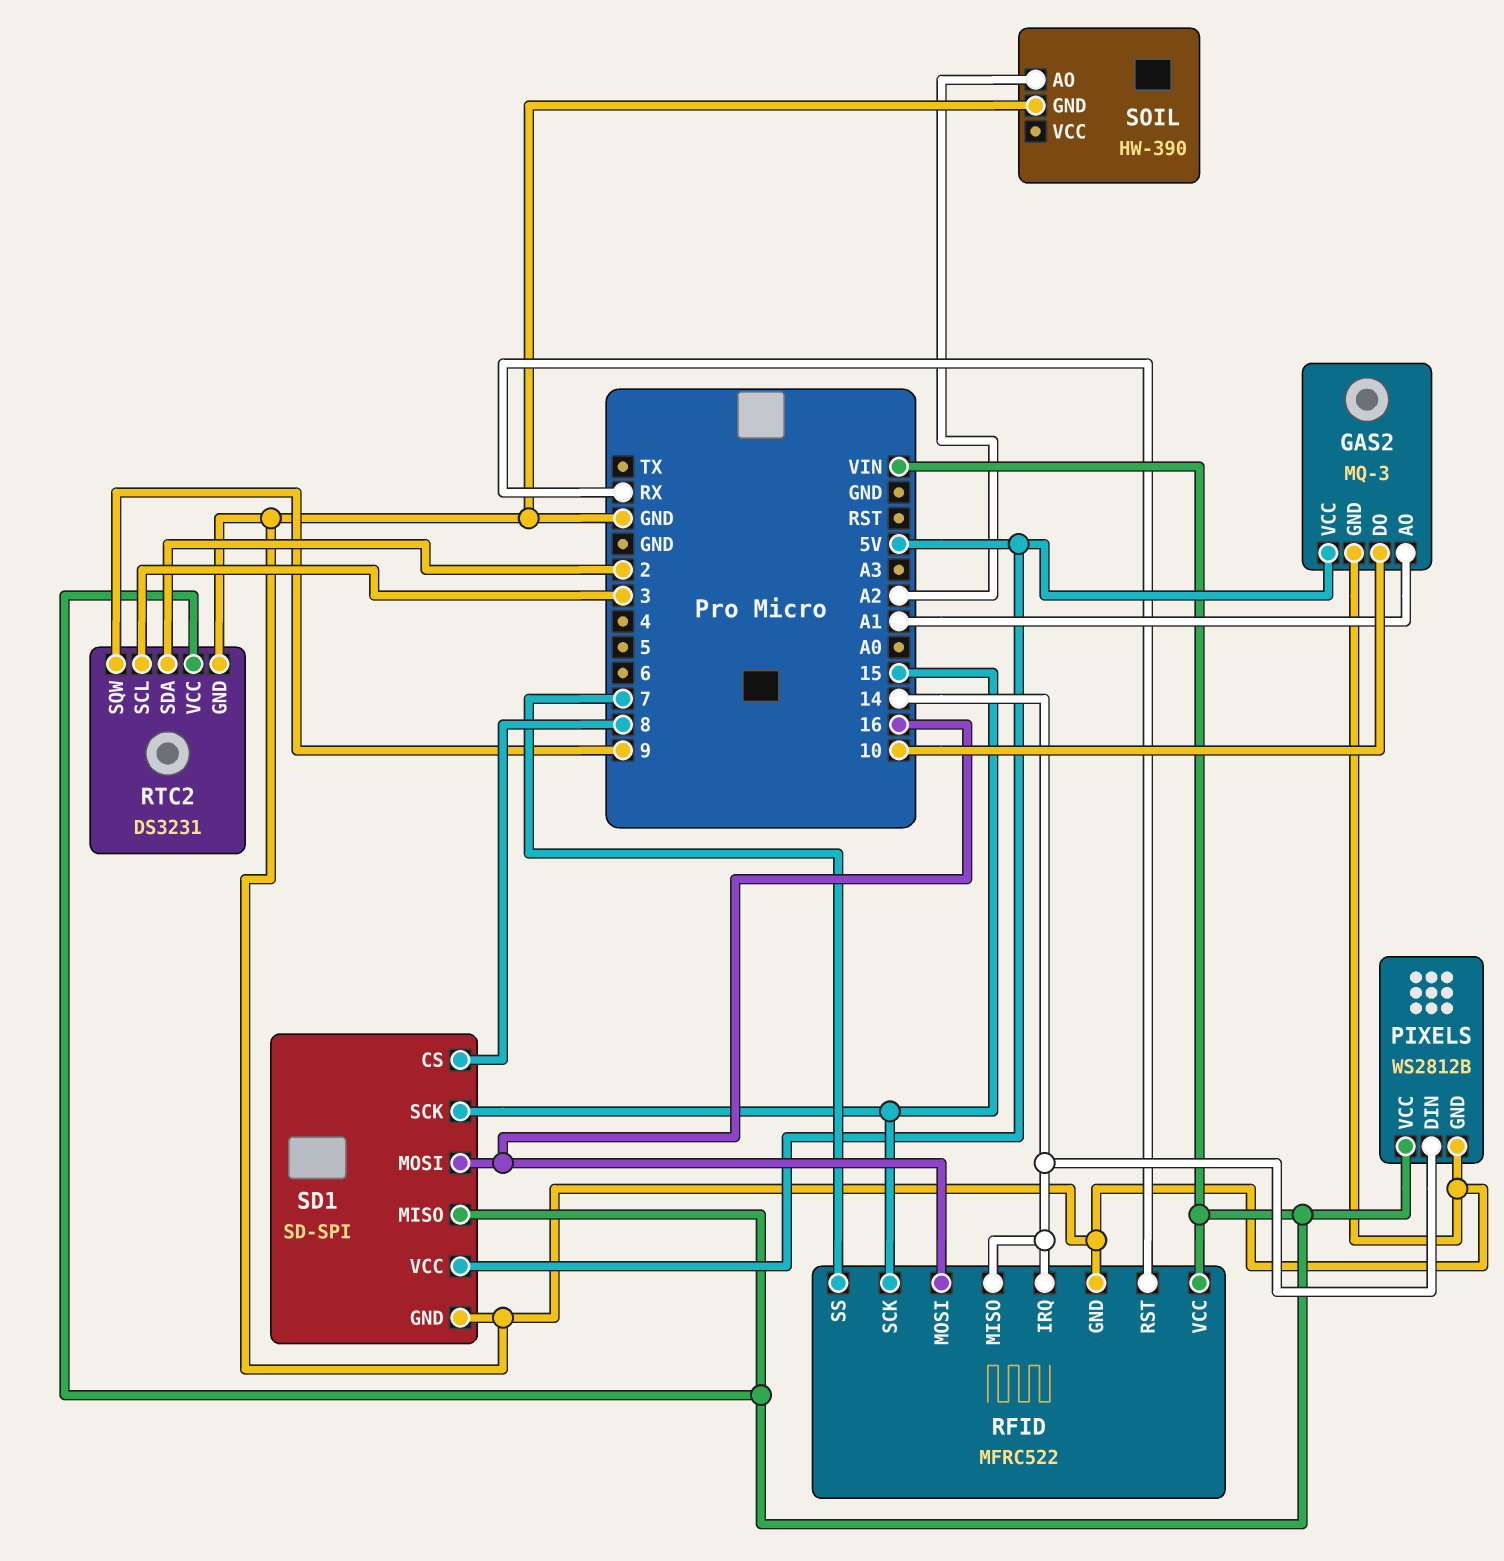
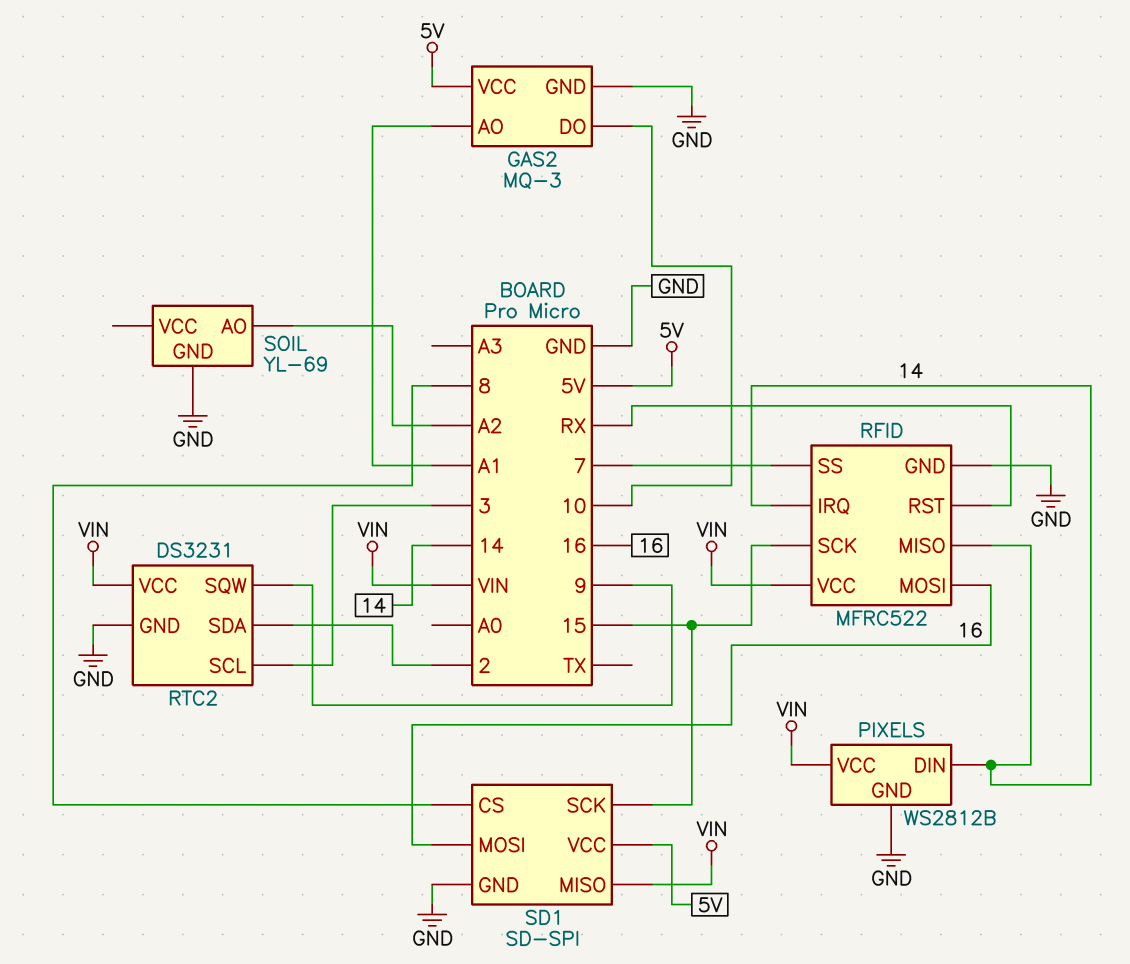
SOIL: HW-390 -> YL-69

